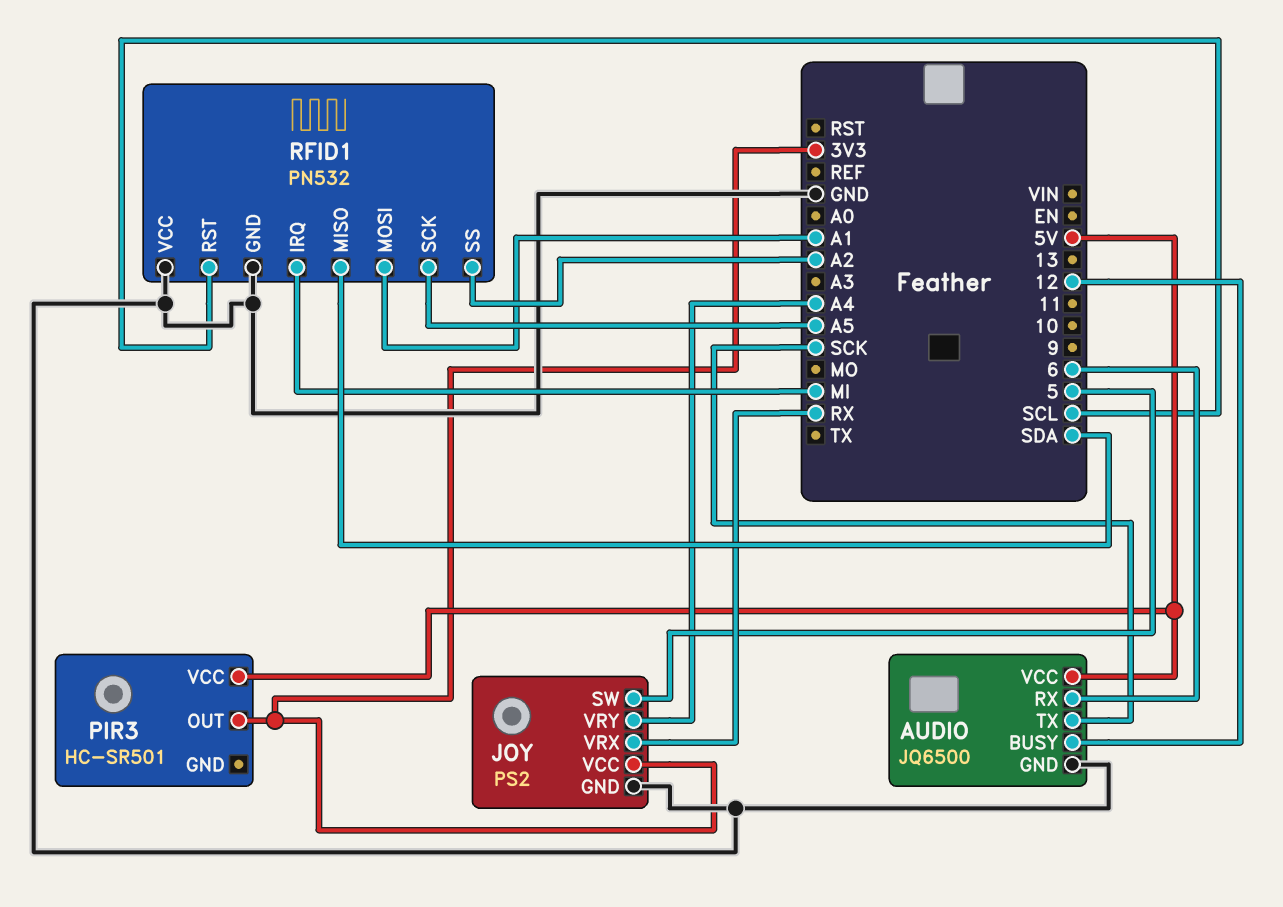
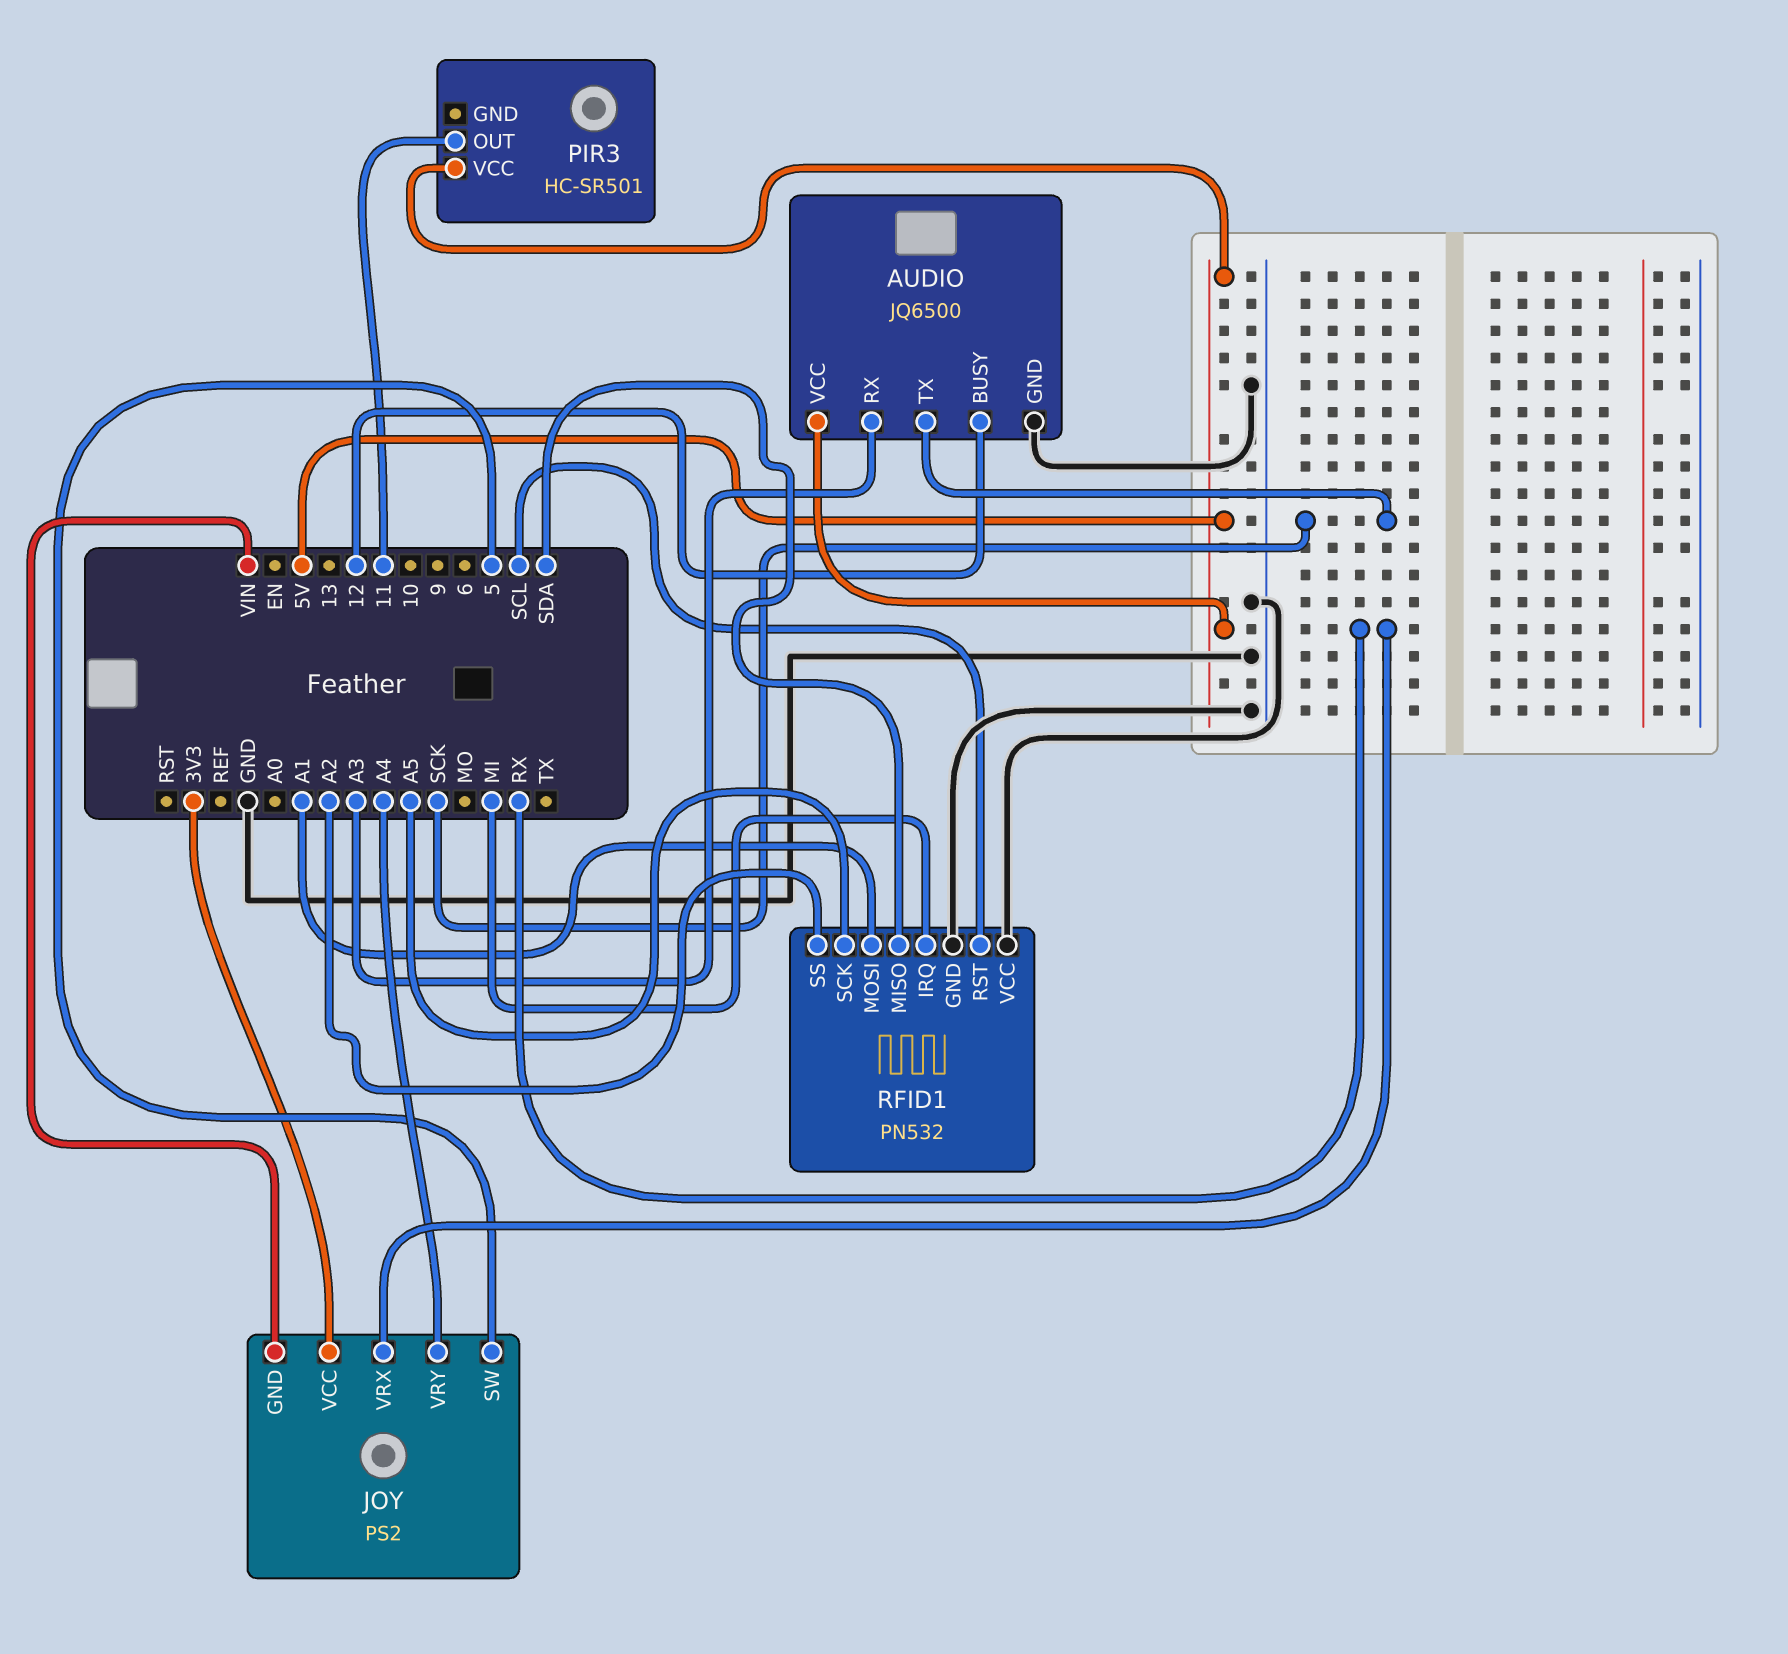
AUDIO pin RX: 6 -> A3
JOY pin GND: GND -> VIN
PIR3 pin OUT: 3V3 -> 11

